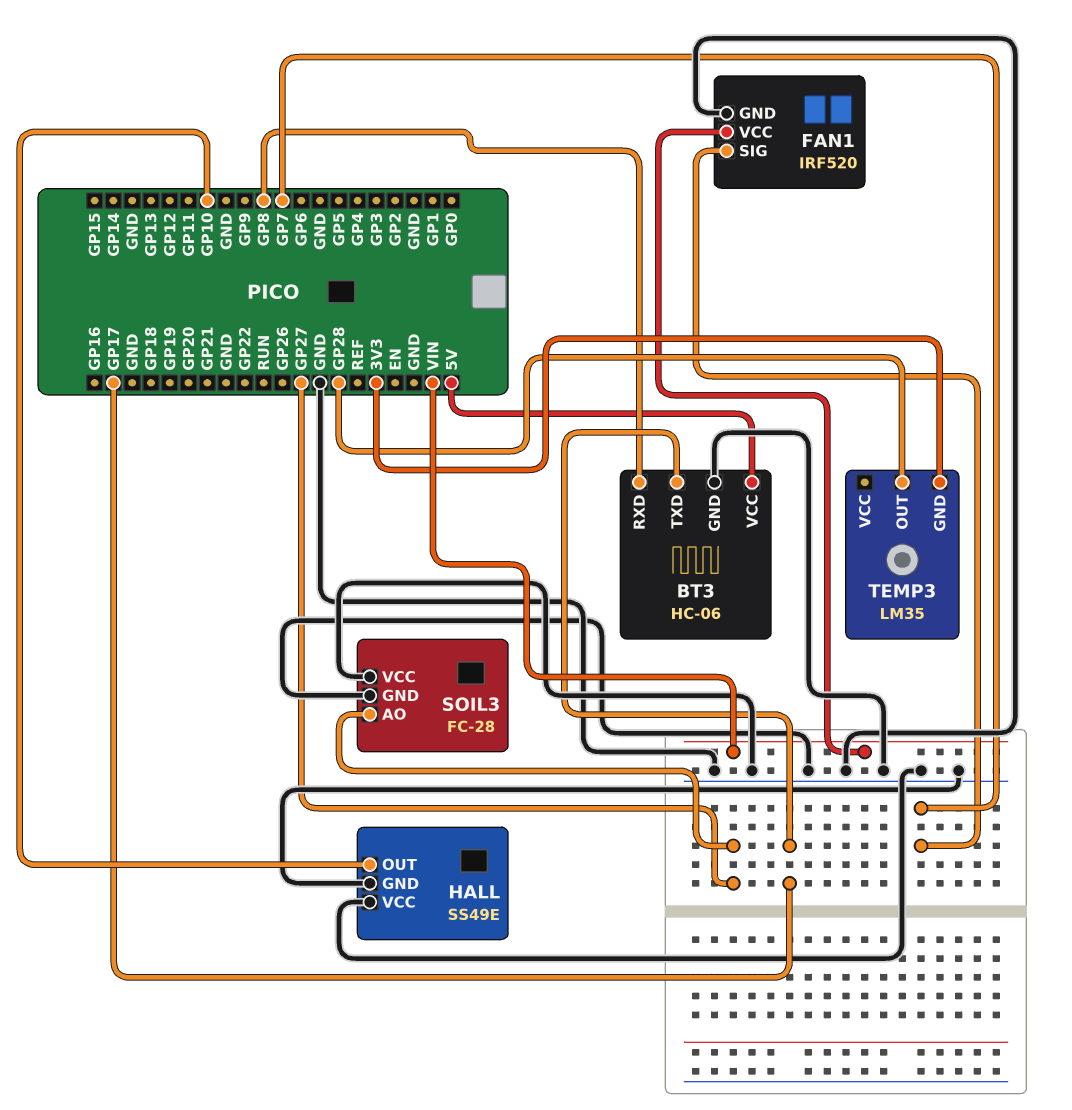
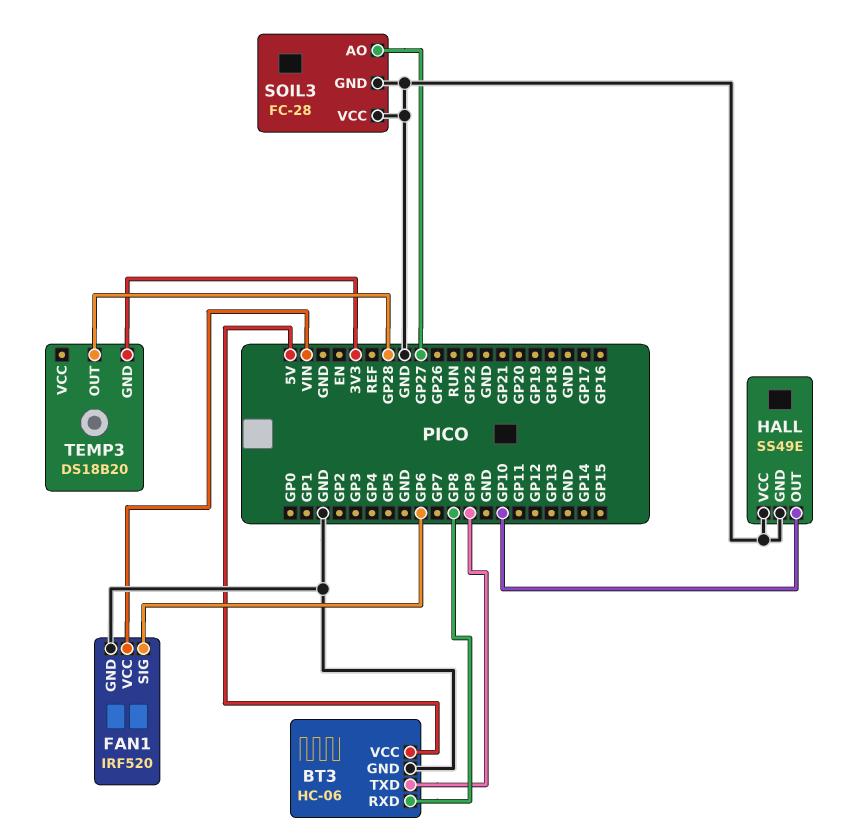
BT3 pin TXD: GP17 -> GP9
FAN1 pin SIG: GP7 -> GP6
TEMP3: LM35 -> DS18B20

